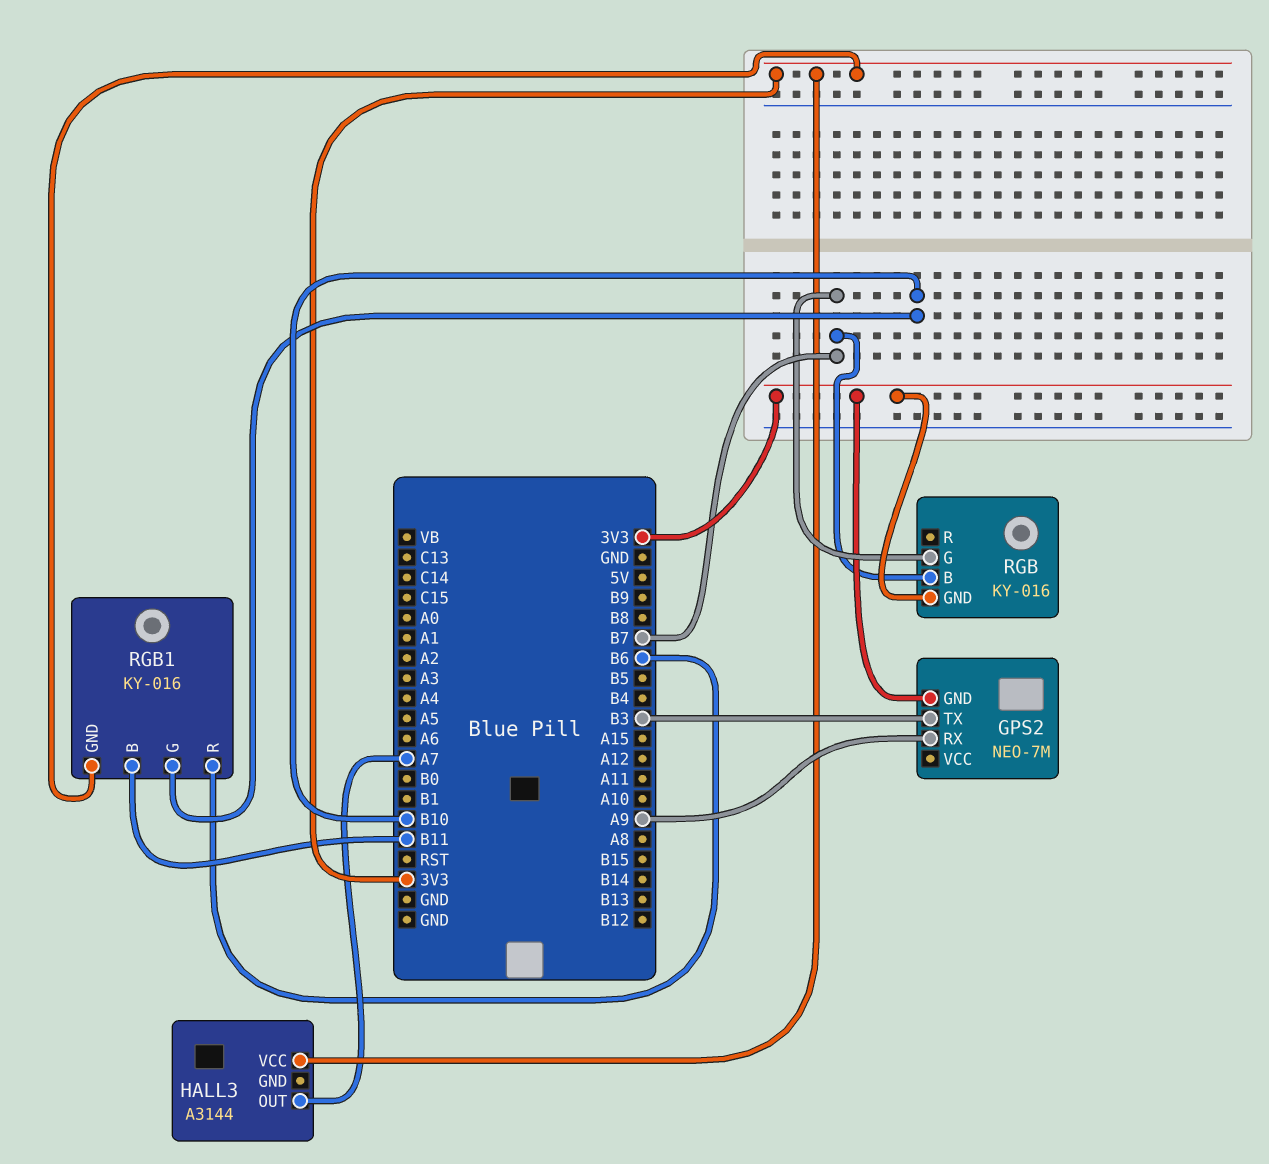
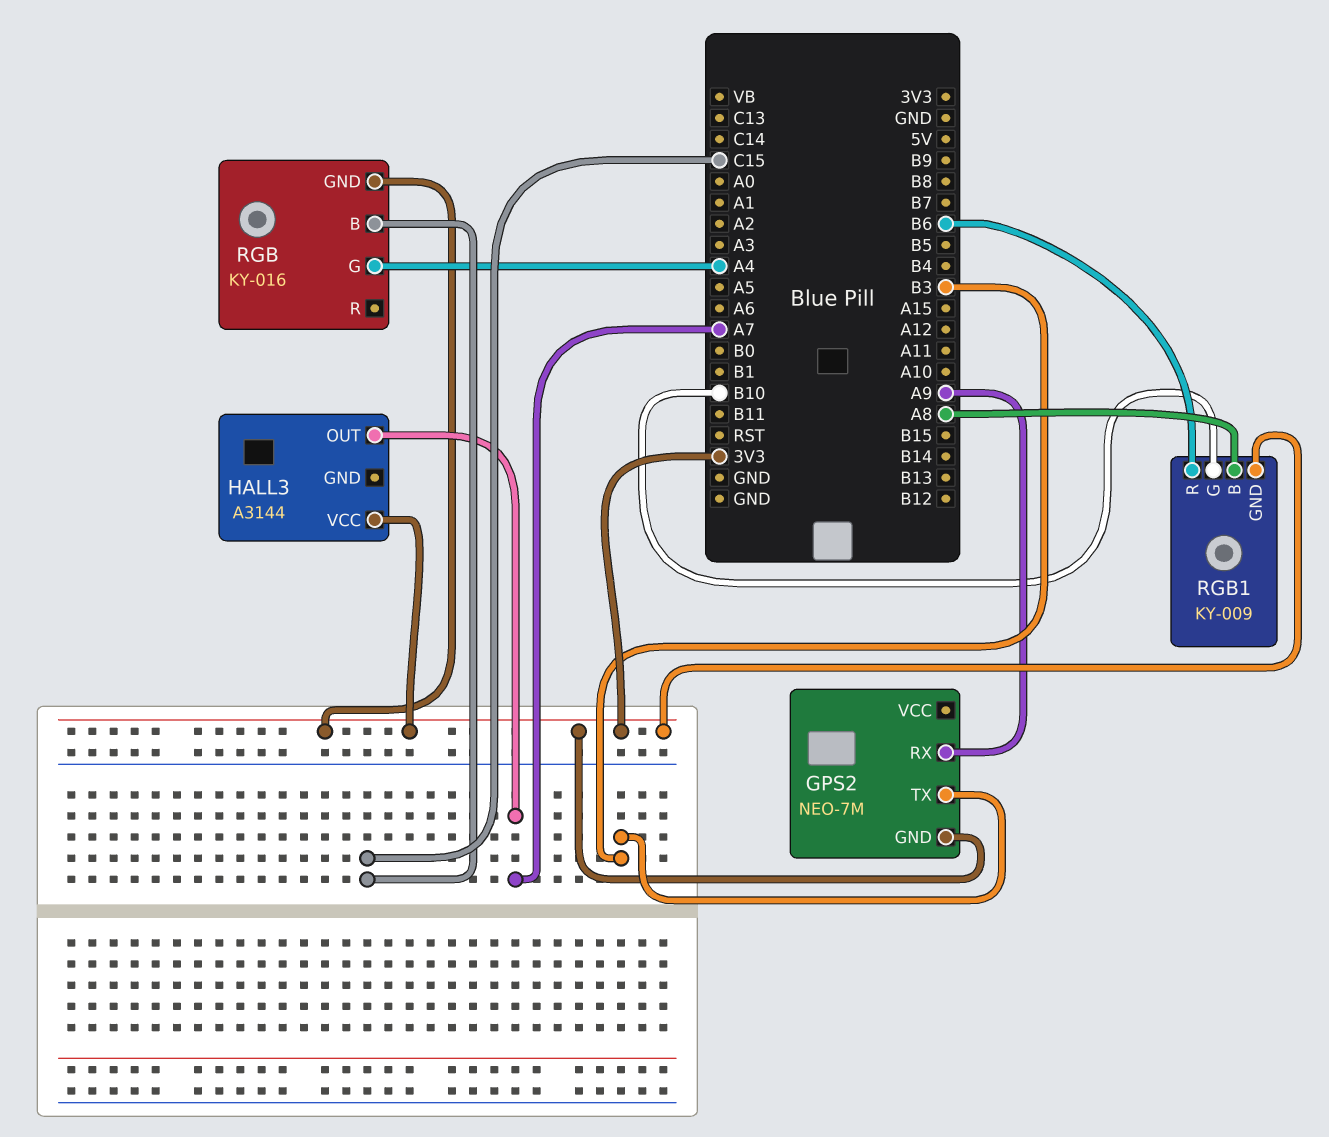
RGB pin B: B7 -> C15
RGB pin G: B7 -> A4
RGB1: KY-016 -> KY-009
RGB1 pin B: B11 -> A8

